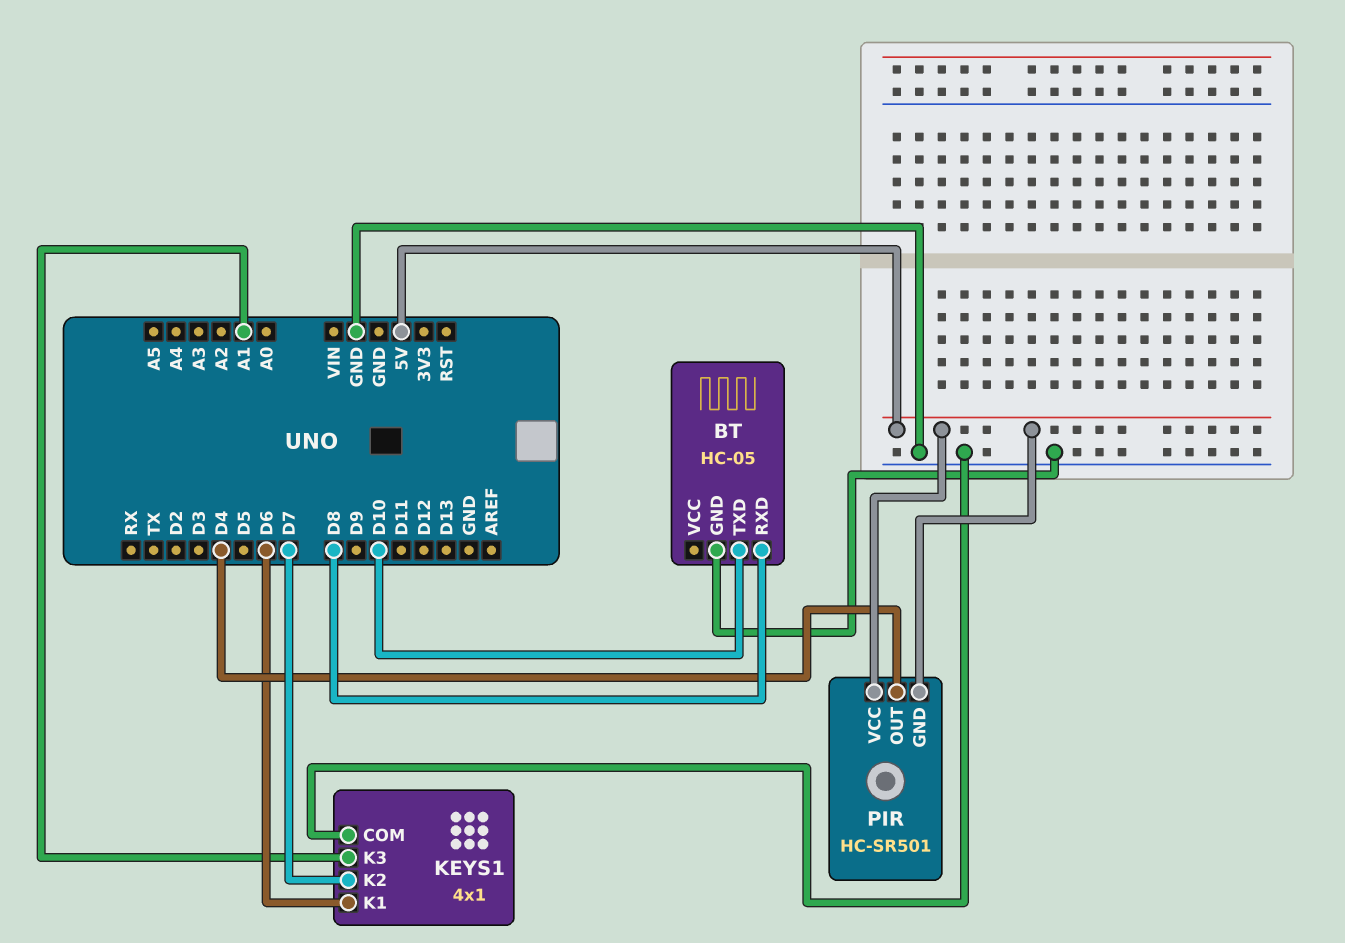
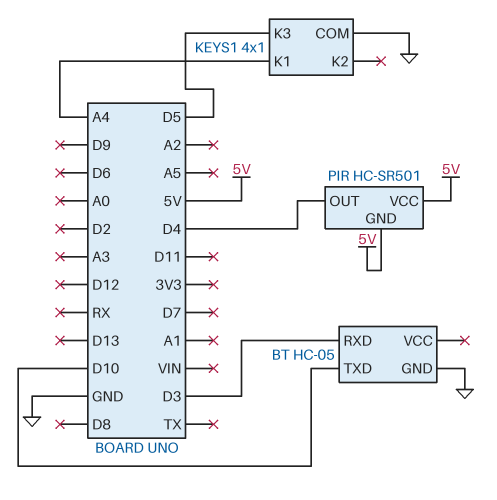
BT pin RXD: D8 -> D3
KEYS1 pin K1: D6 -> A4
KEYS1 pin K2: D7 -> none
KEYS1 pin K3: A1 -> D5

